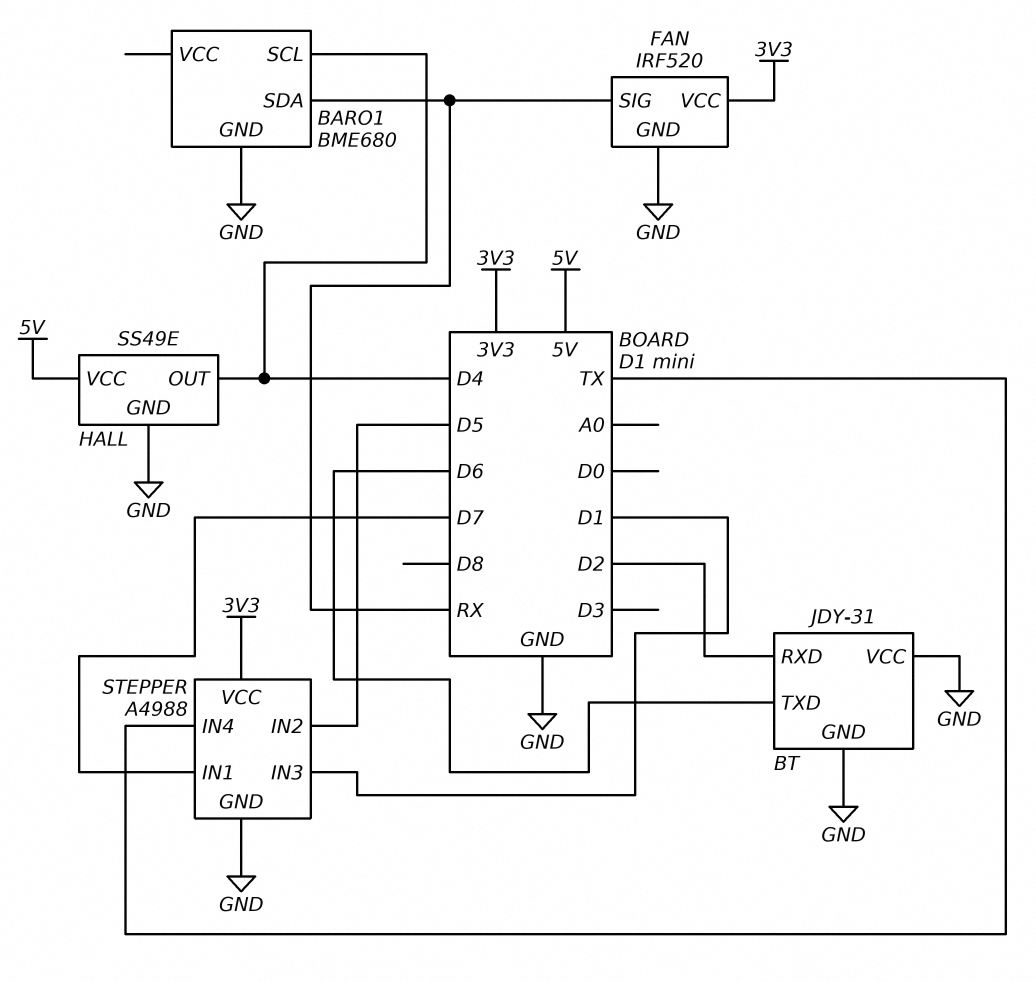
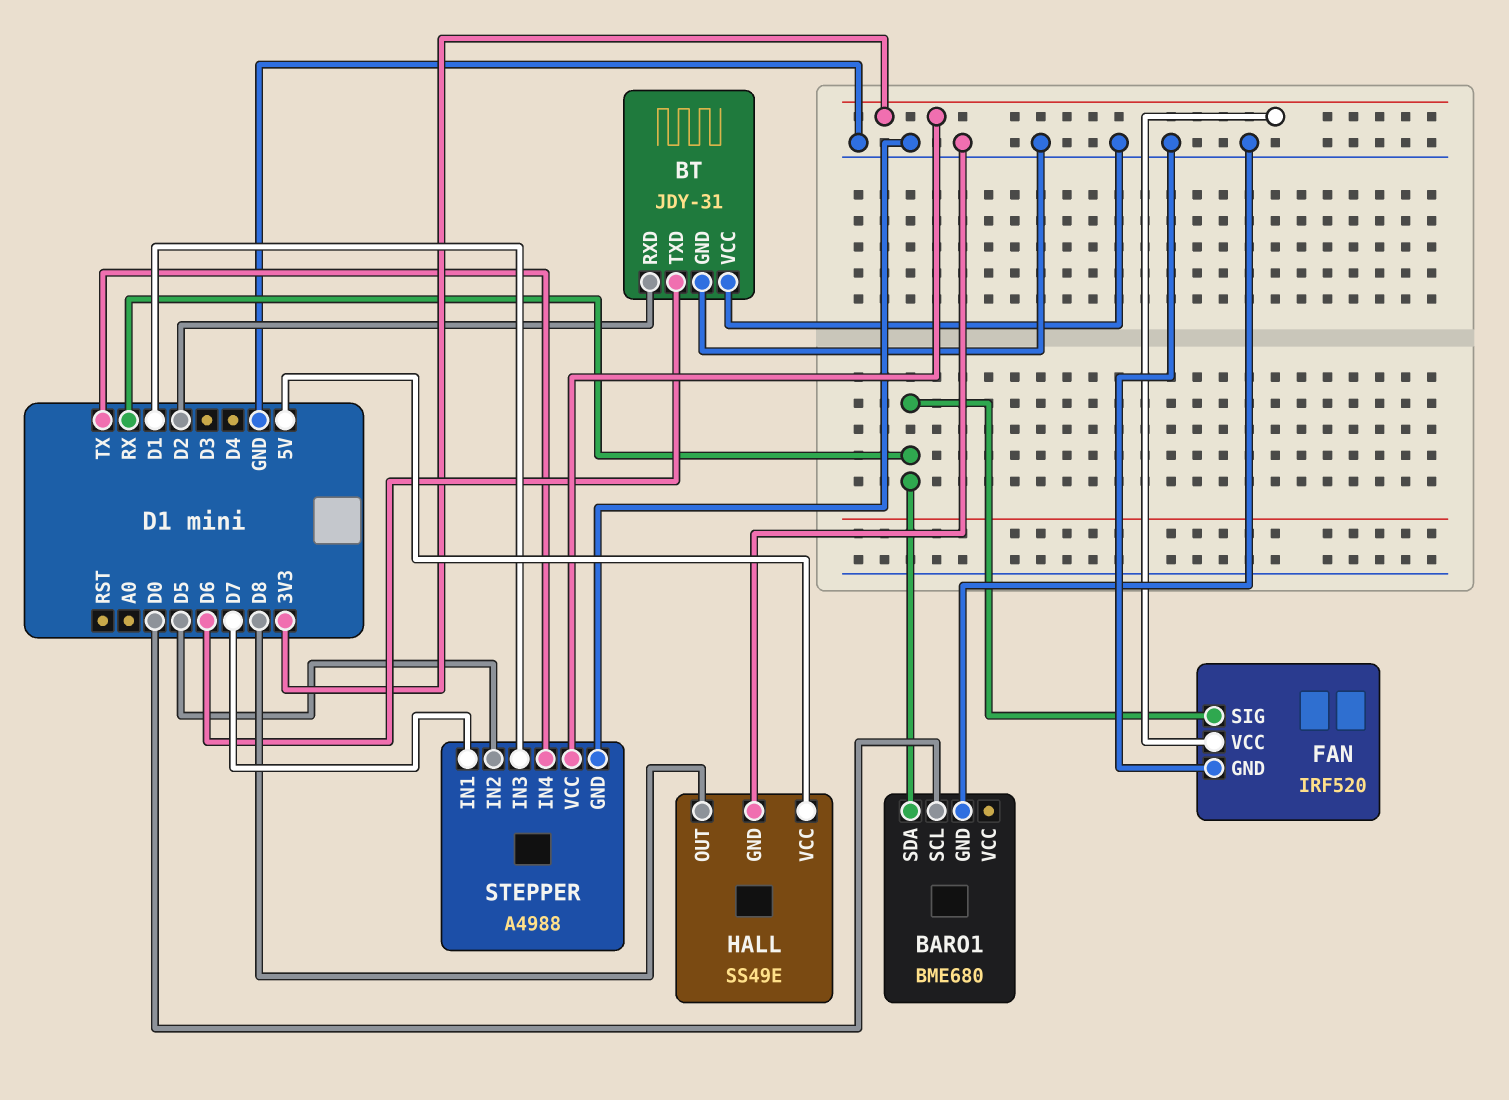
BARO1 pin SCL: D4 -> D0
HALL pin OUT: D4 -> D8

